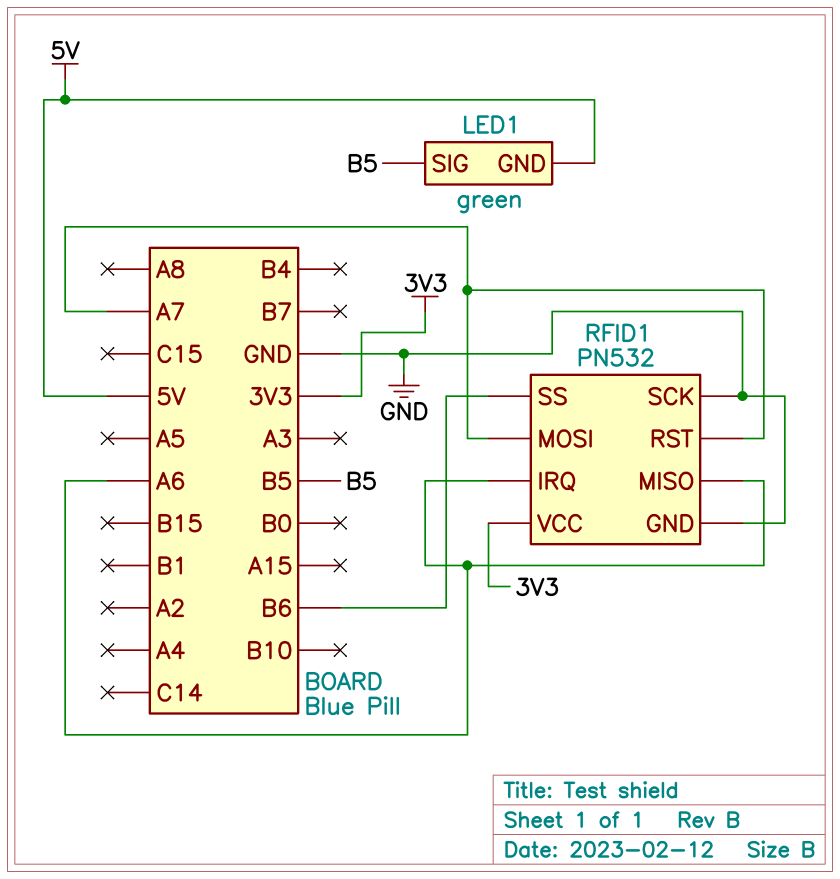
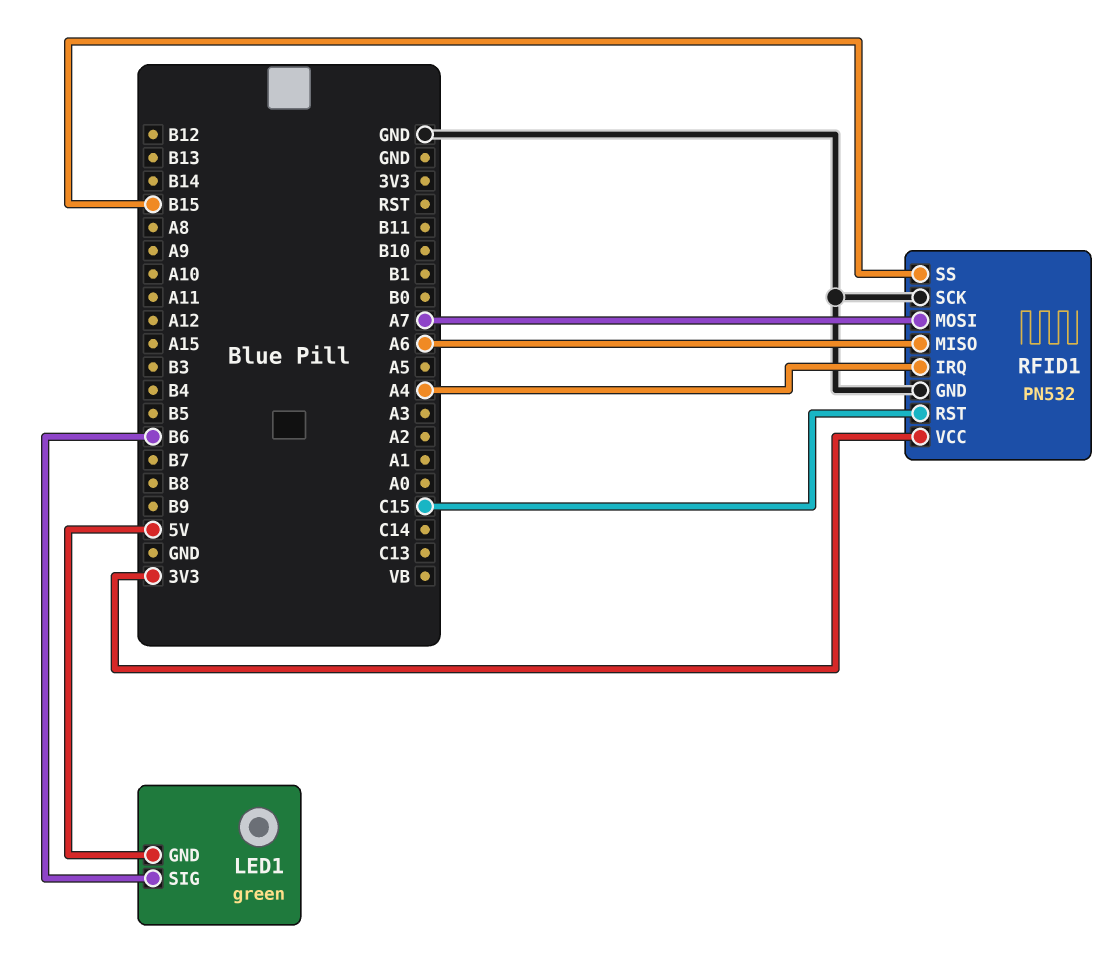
LED1 pin SIG: B5 -> B6
RFID1 pin IRQ: A6 -> A4
RFID1 pin RST: A7 -> C15
RFID1 pin SS: B6 -> B15

